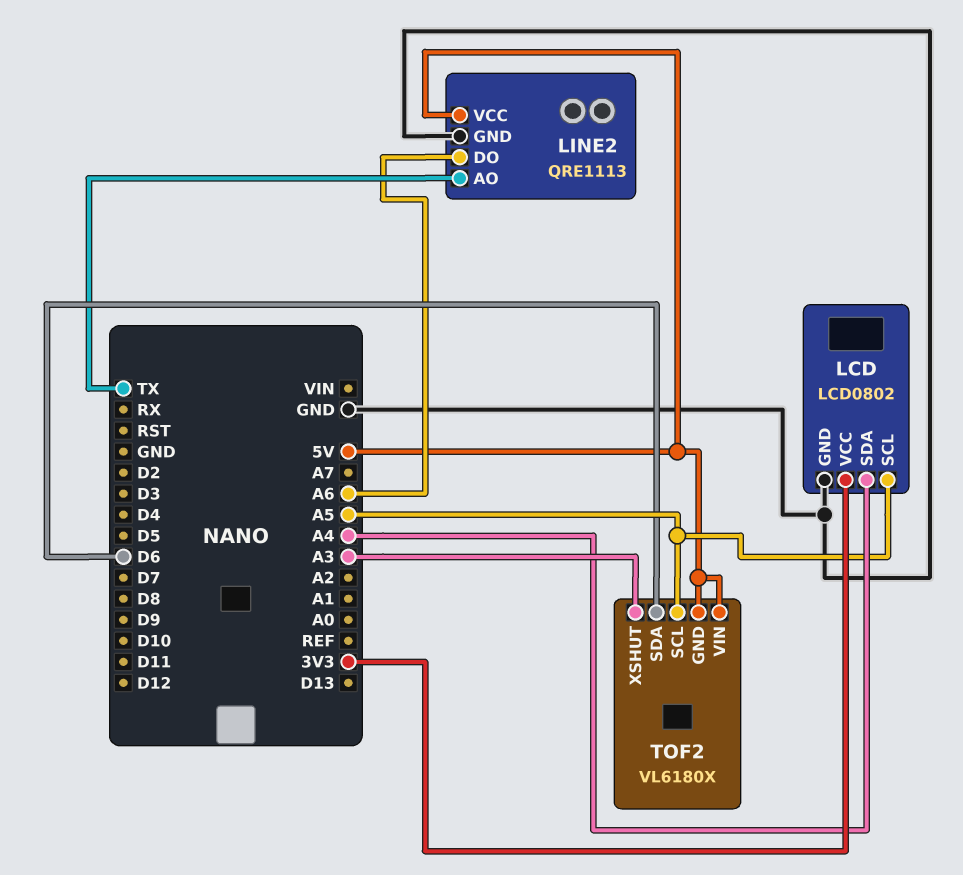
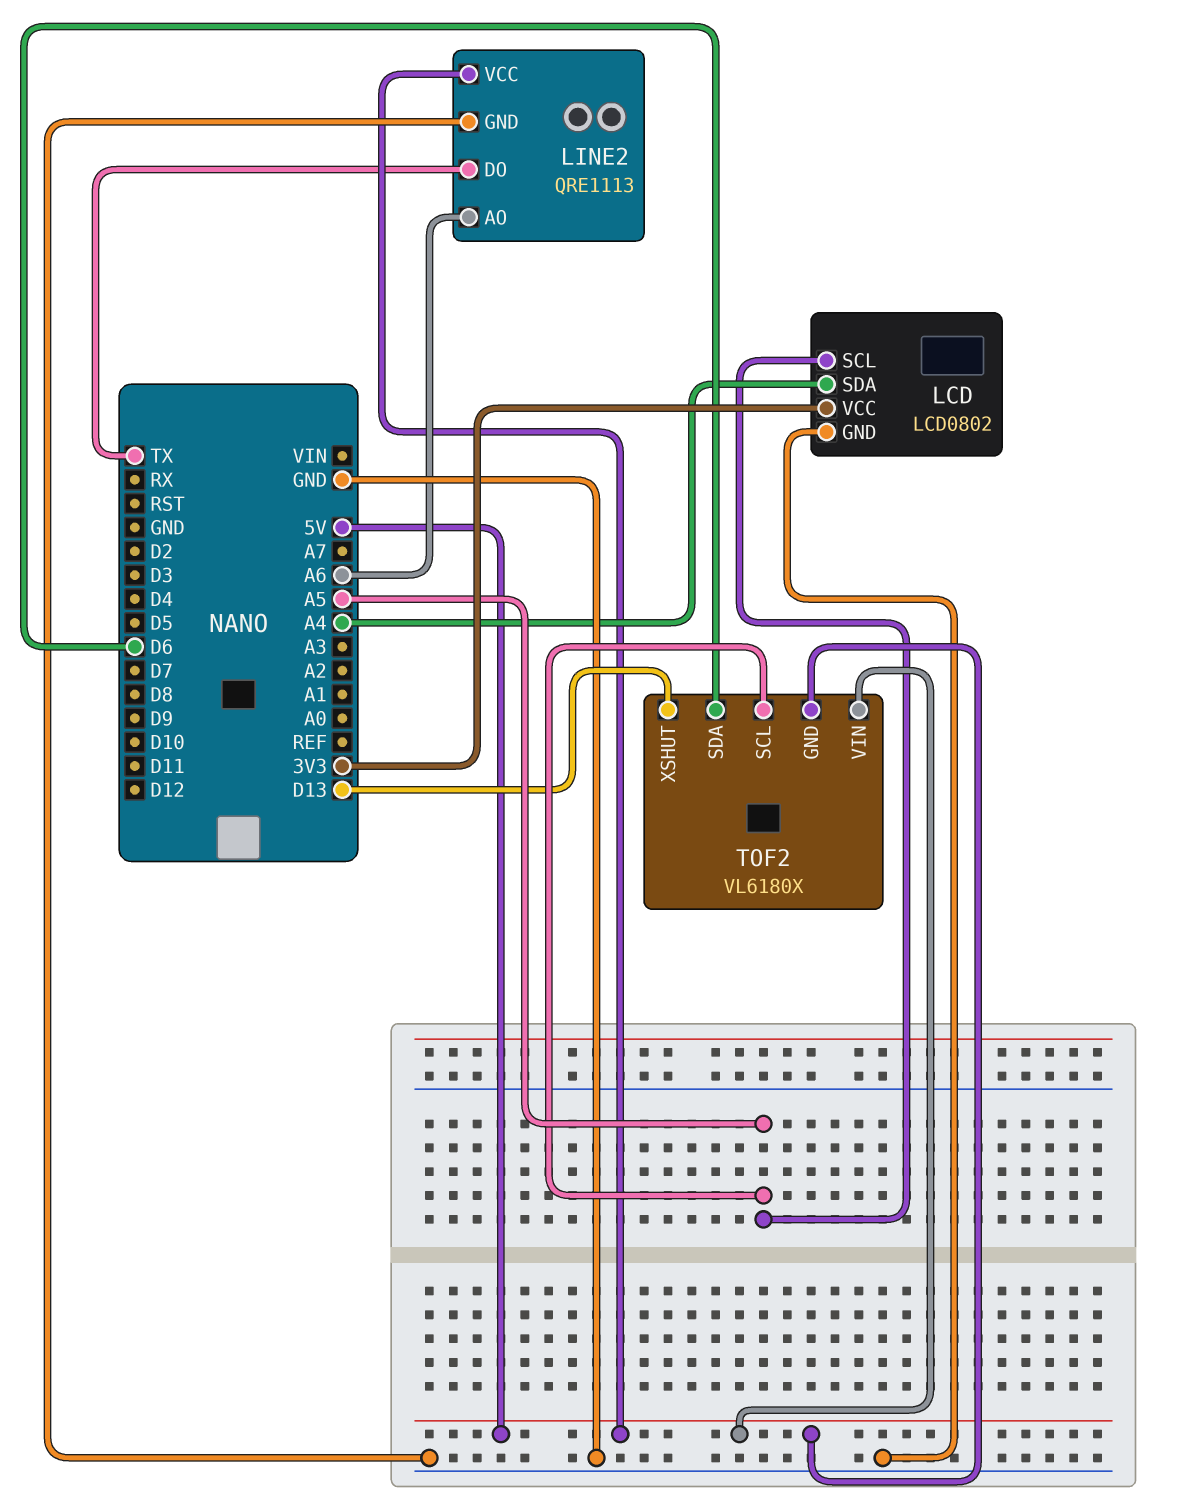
LINE2 pin AO: TX -> A6
LINE2 pin DO: A6 -> TX
TOF2 pin XSHUT: A3 -> D13

